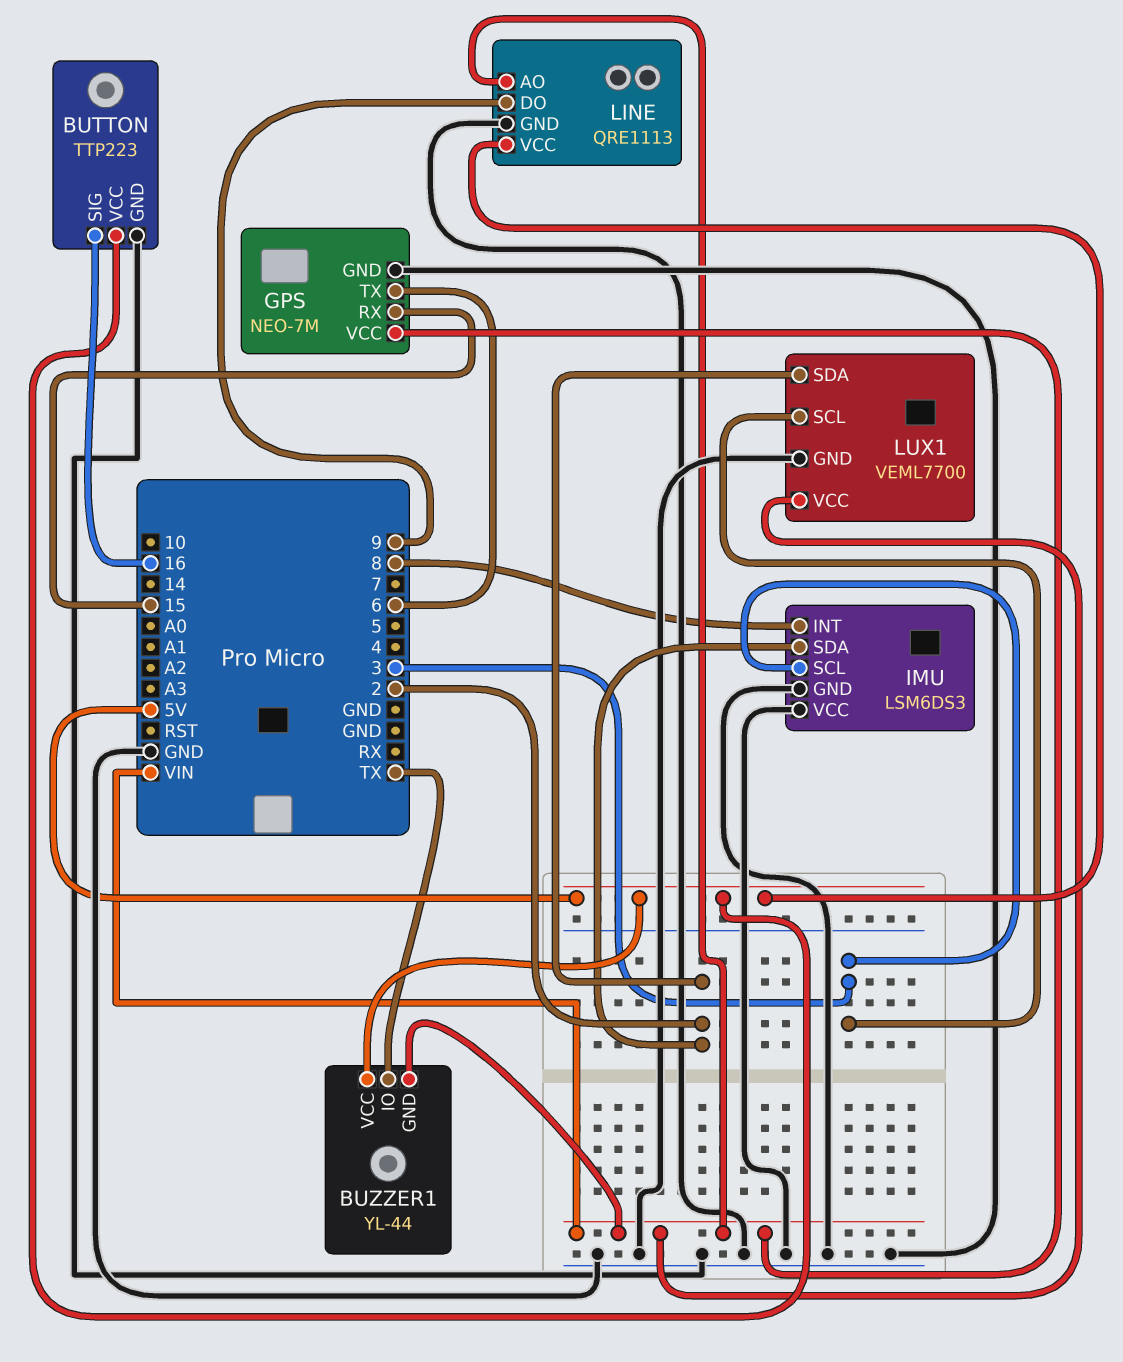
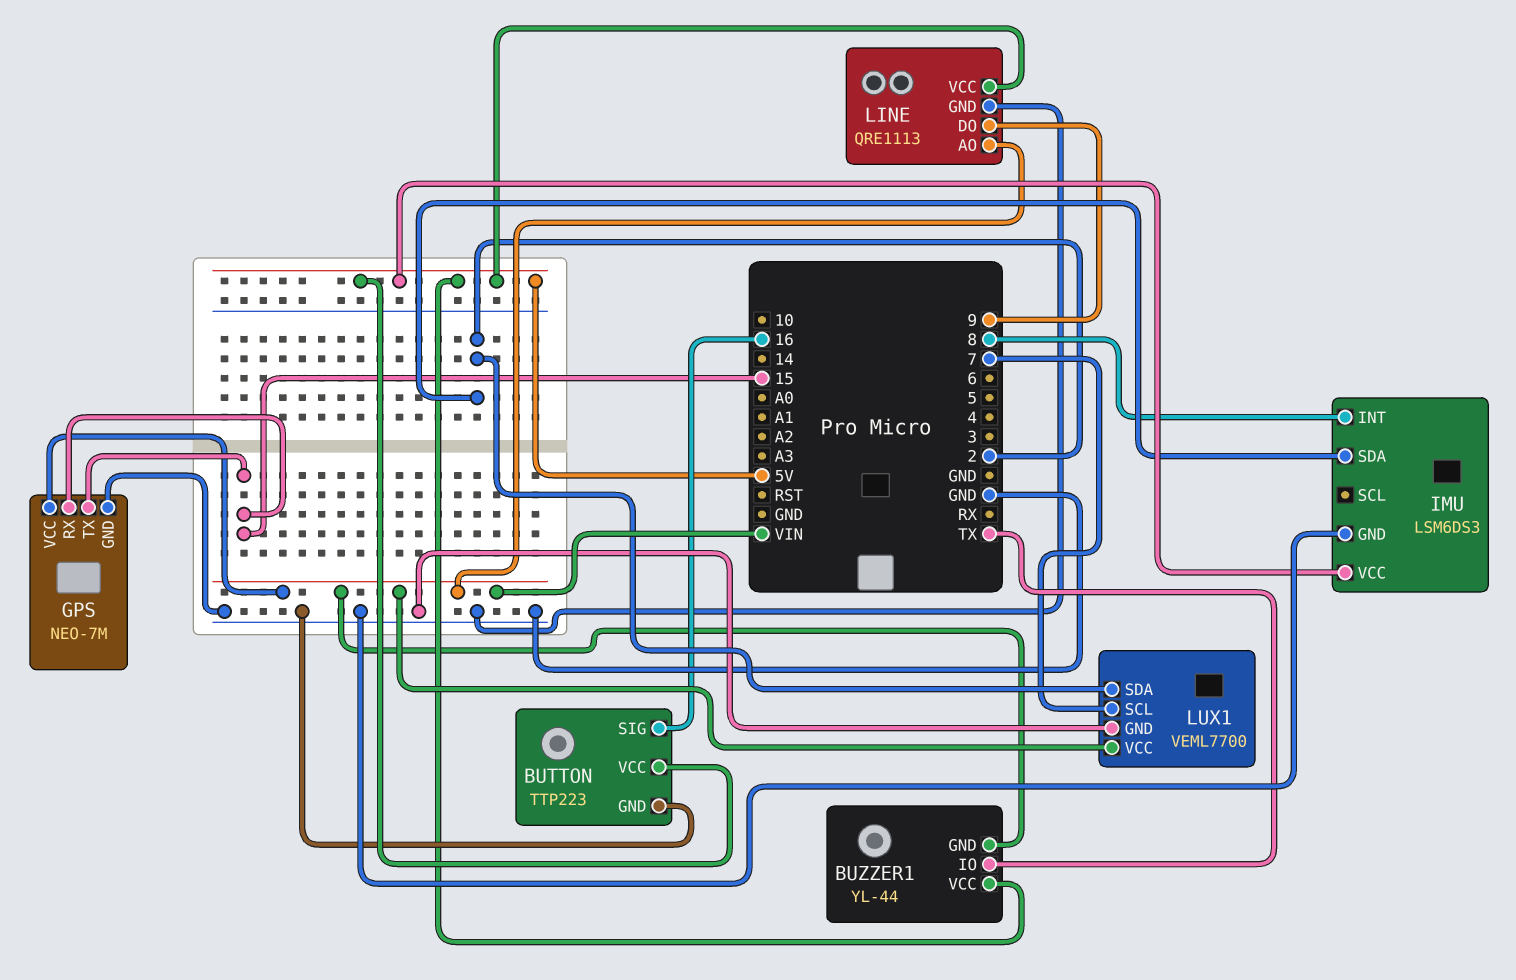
GPS pin TX: 6 -> 15
IMU pin SCL: 3 -> none
IMU pin VCC: GND -> 5V
LUX1 pin SCL: 3 -> 7

